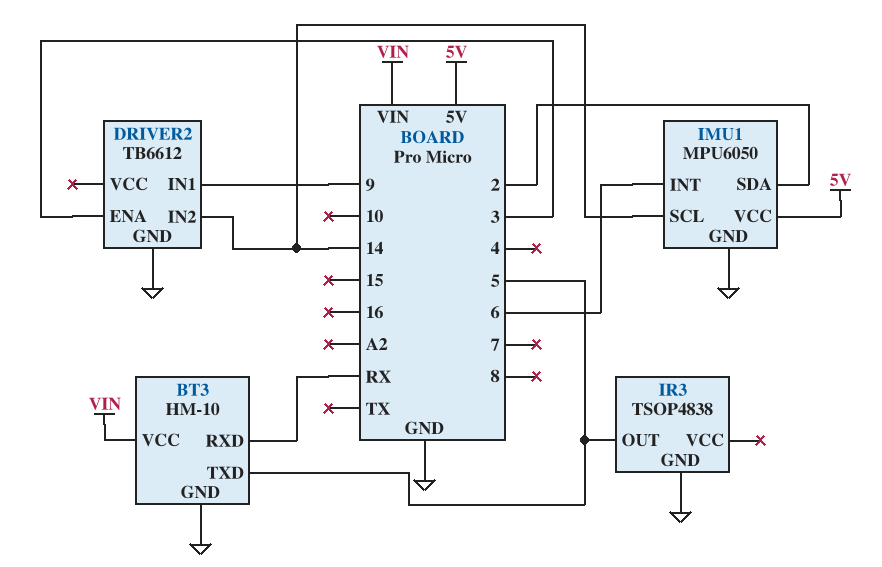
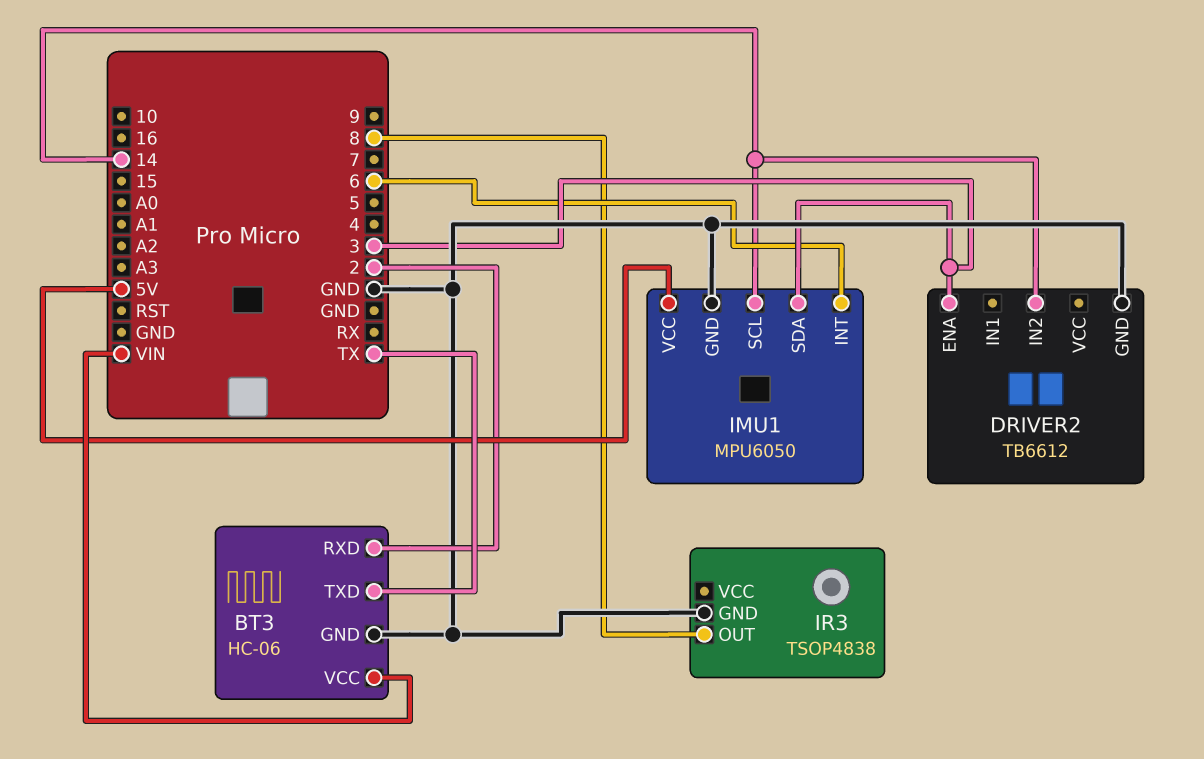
BT3: HM-10 -> HC-06
BT3 pin RXD: RX -> 2
BT3 pin TXD: 5 -> TX
DRIVER2 pin IN1: 9 -> none
IMU1 pin SDA: 2 -> 3
IR3 pin OUT: 5 -> 8

